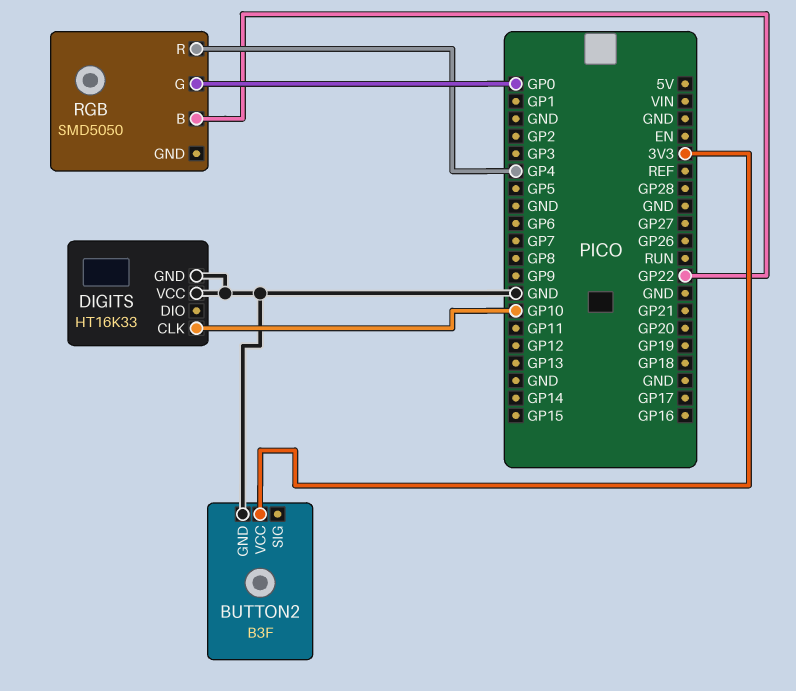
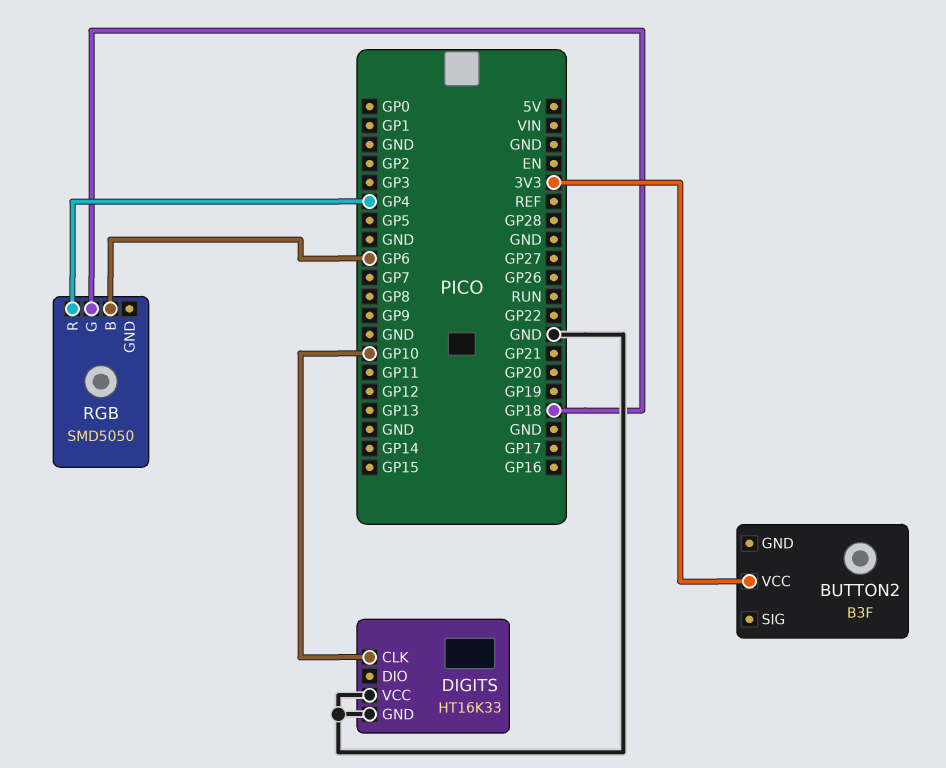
BUTTON2 pin GND: GND -> none
RGB pin B: GP22 -> GP6
RGB pin G: GP0 -> GP18

